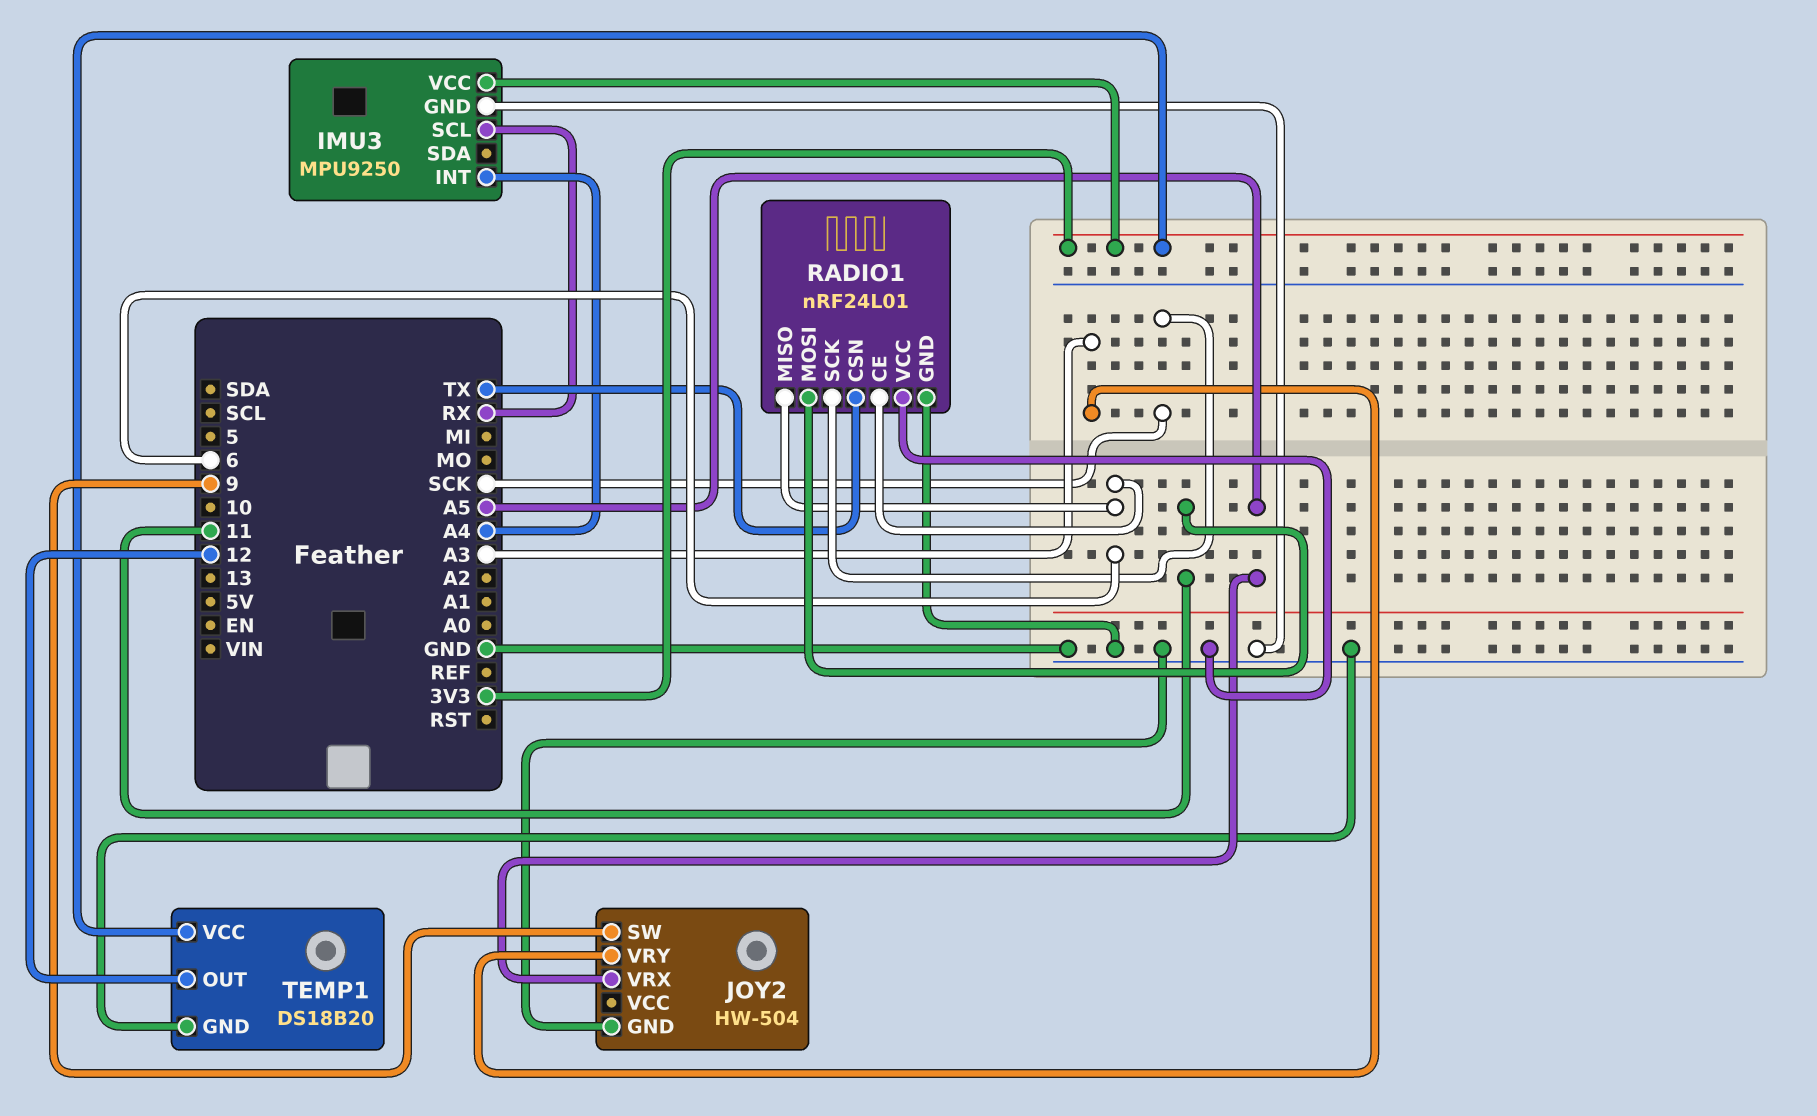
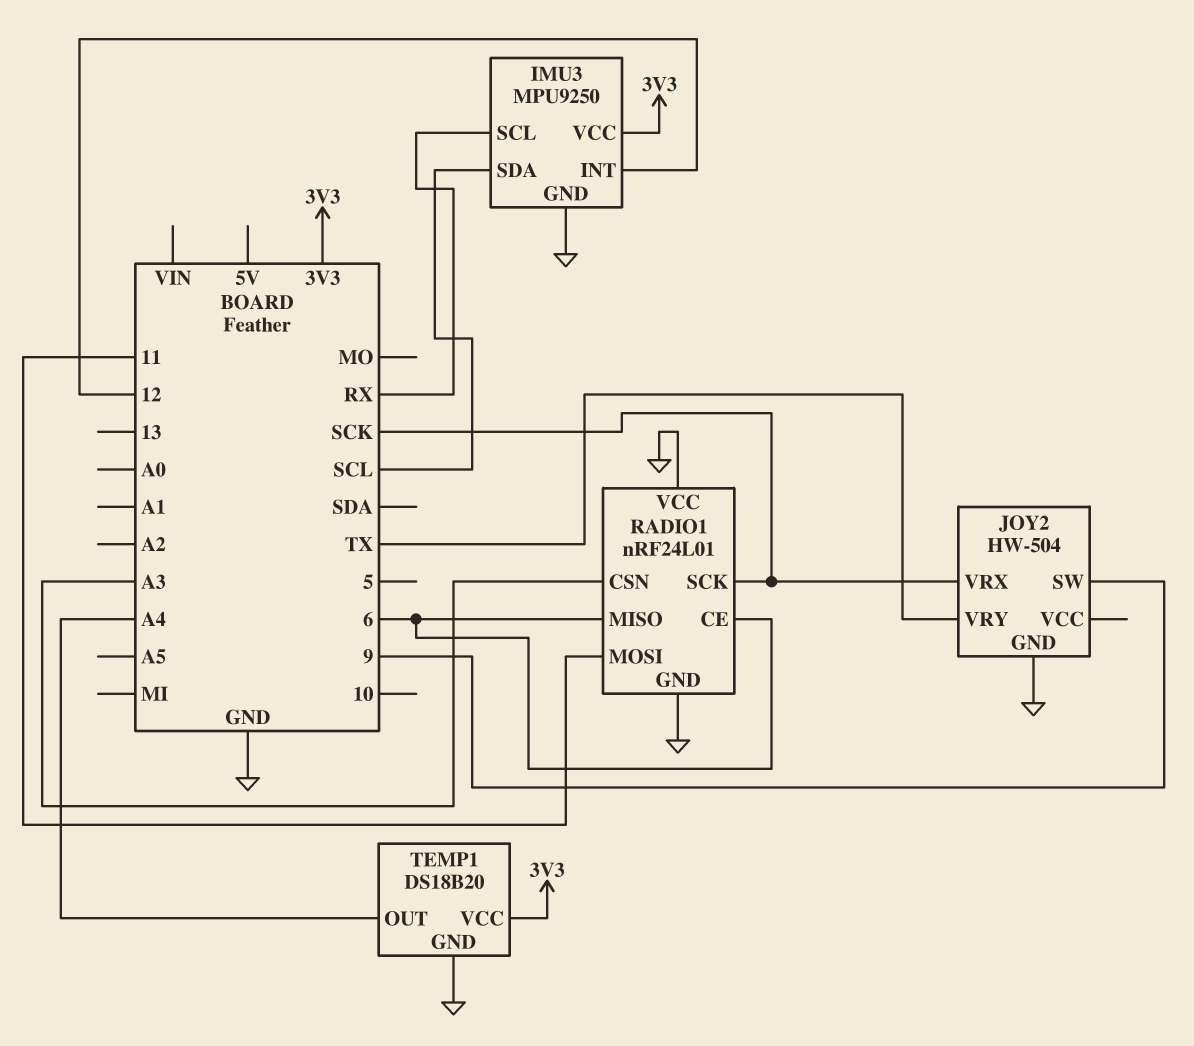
IMU3 pin INT: A4 -> 12
IMU3 pin SDA: none -> SCL
JOY2 pin VRX: A5 -> SCK
JOY2 pin VRY: A3 -> TX
RADIO1 pin CSN: TX -> A3
TEMP1 pin OUT: 12 -> A4

